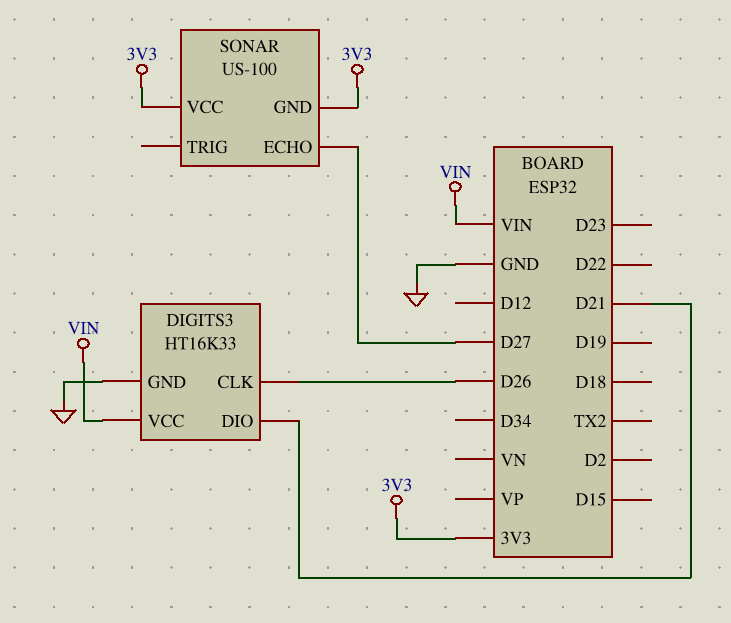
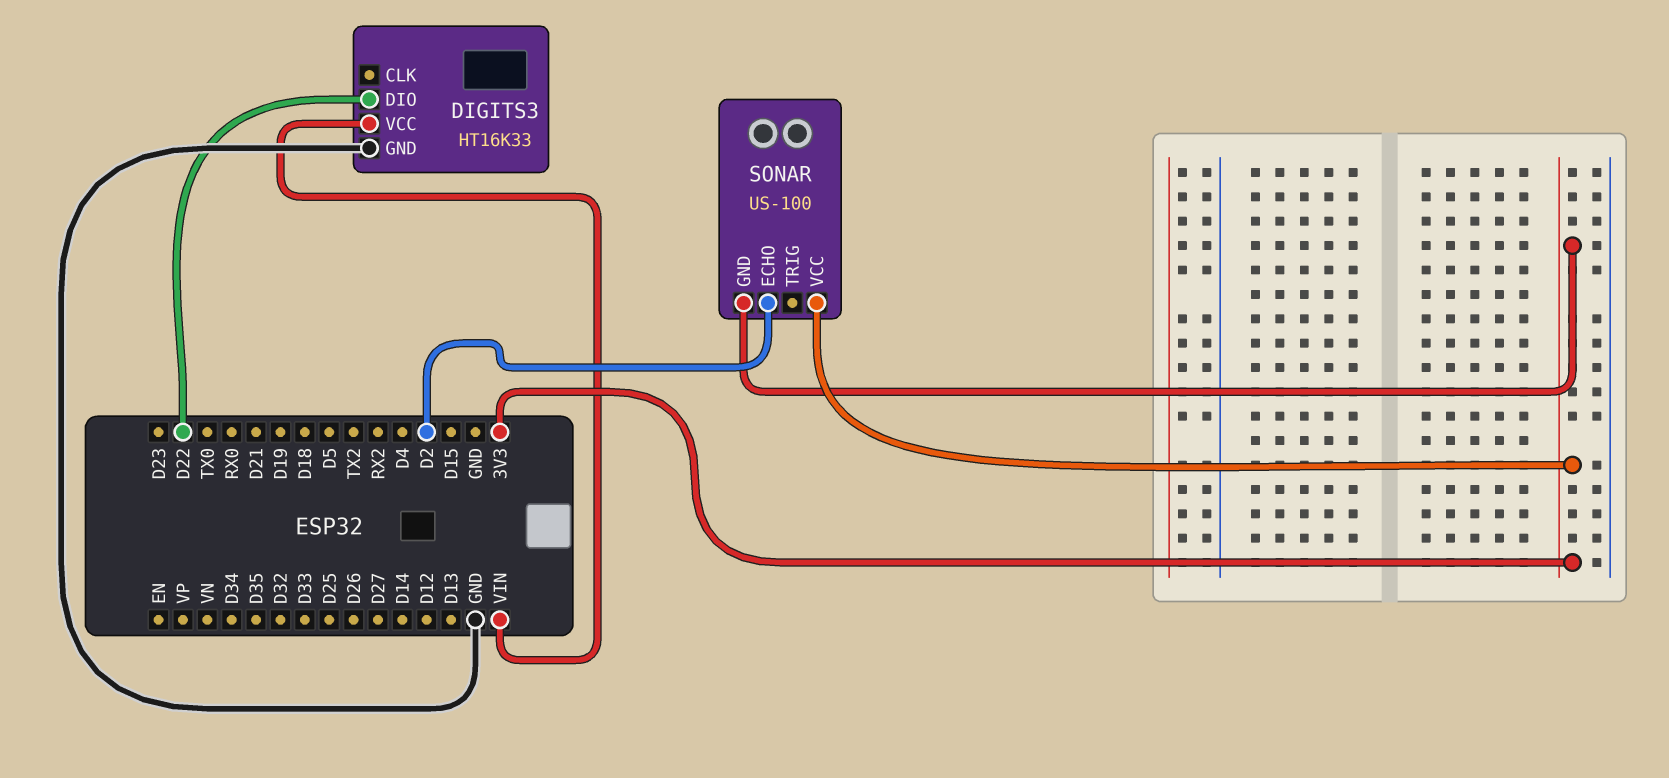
DIGITS3 pin CLK: D26 -> none
DIGITS3 pin DIO: D21 -> D22
SONAR pin ECHO: D27 -> D2

